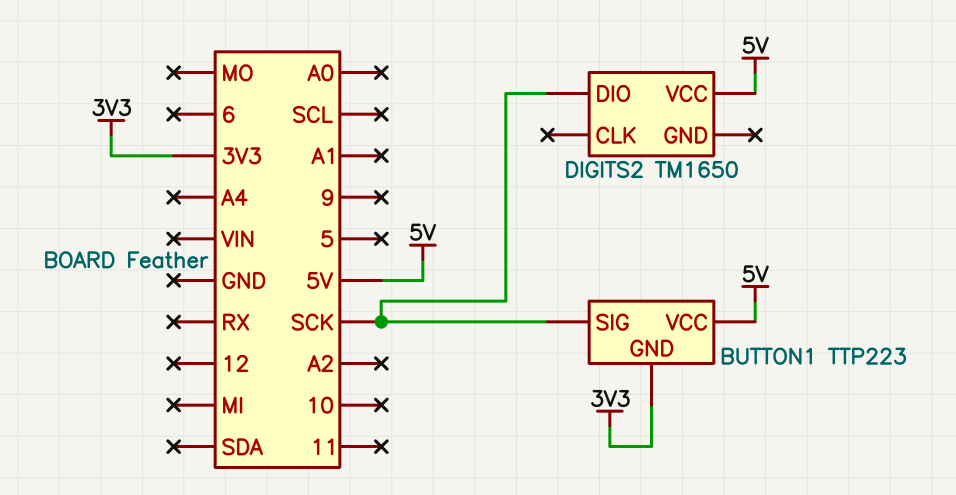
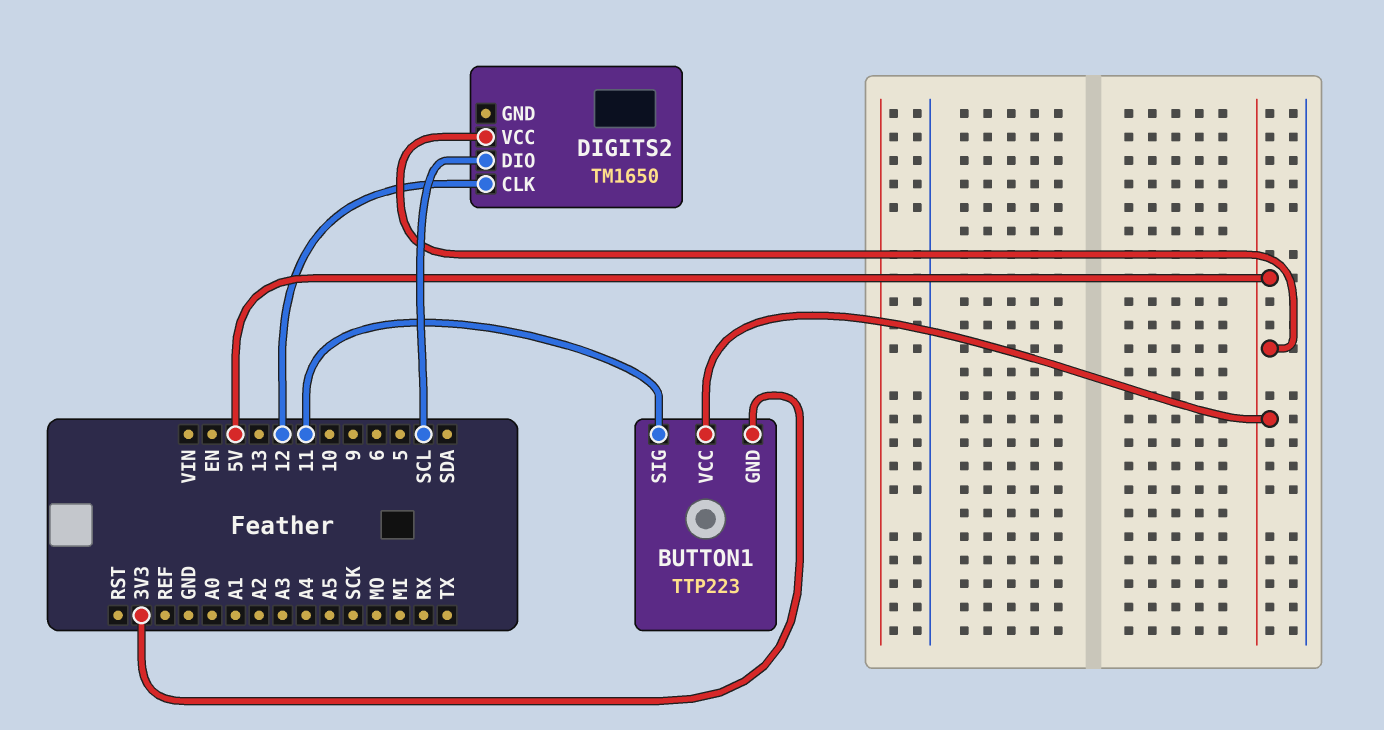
BUTTON1 pin SIG: SCK -> 11
DIGITS2 pin CLK: none -> 12
DIGITS2 pin DIO: SCK -> SCL

